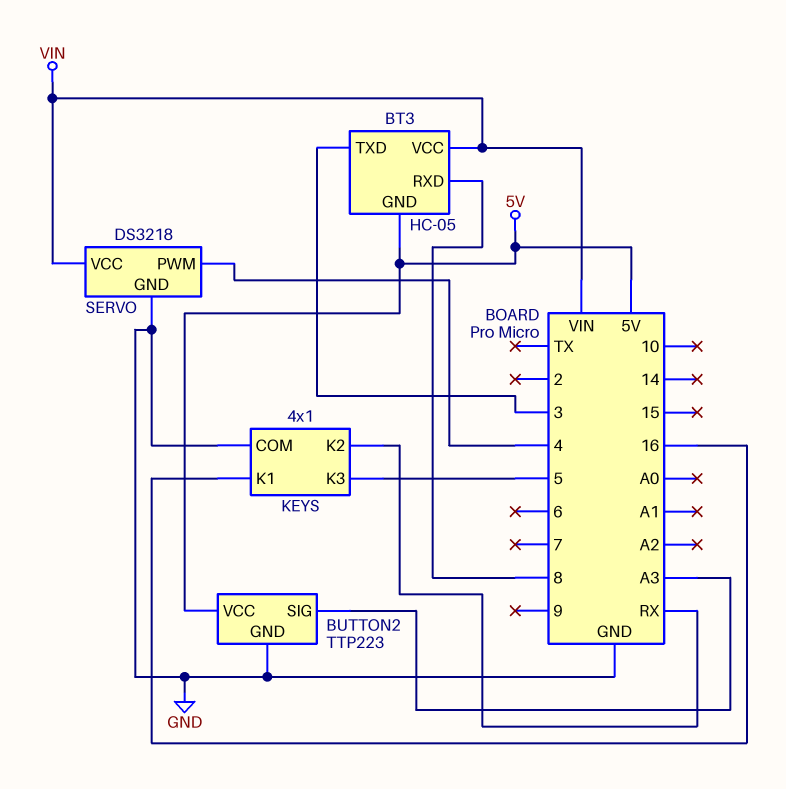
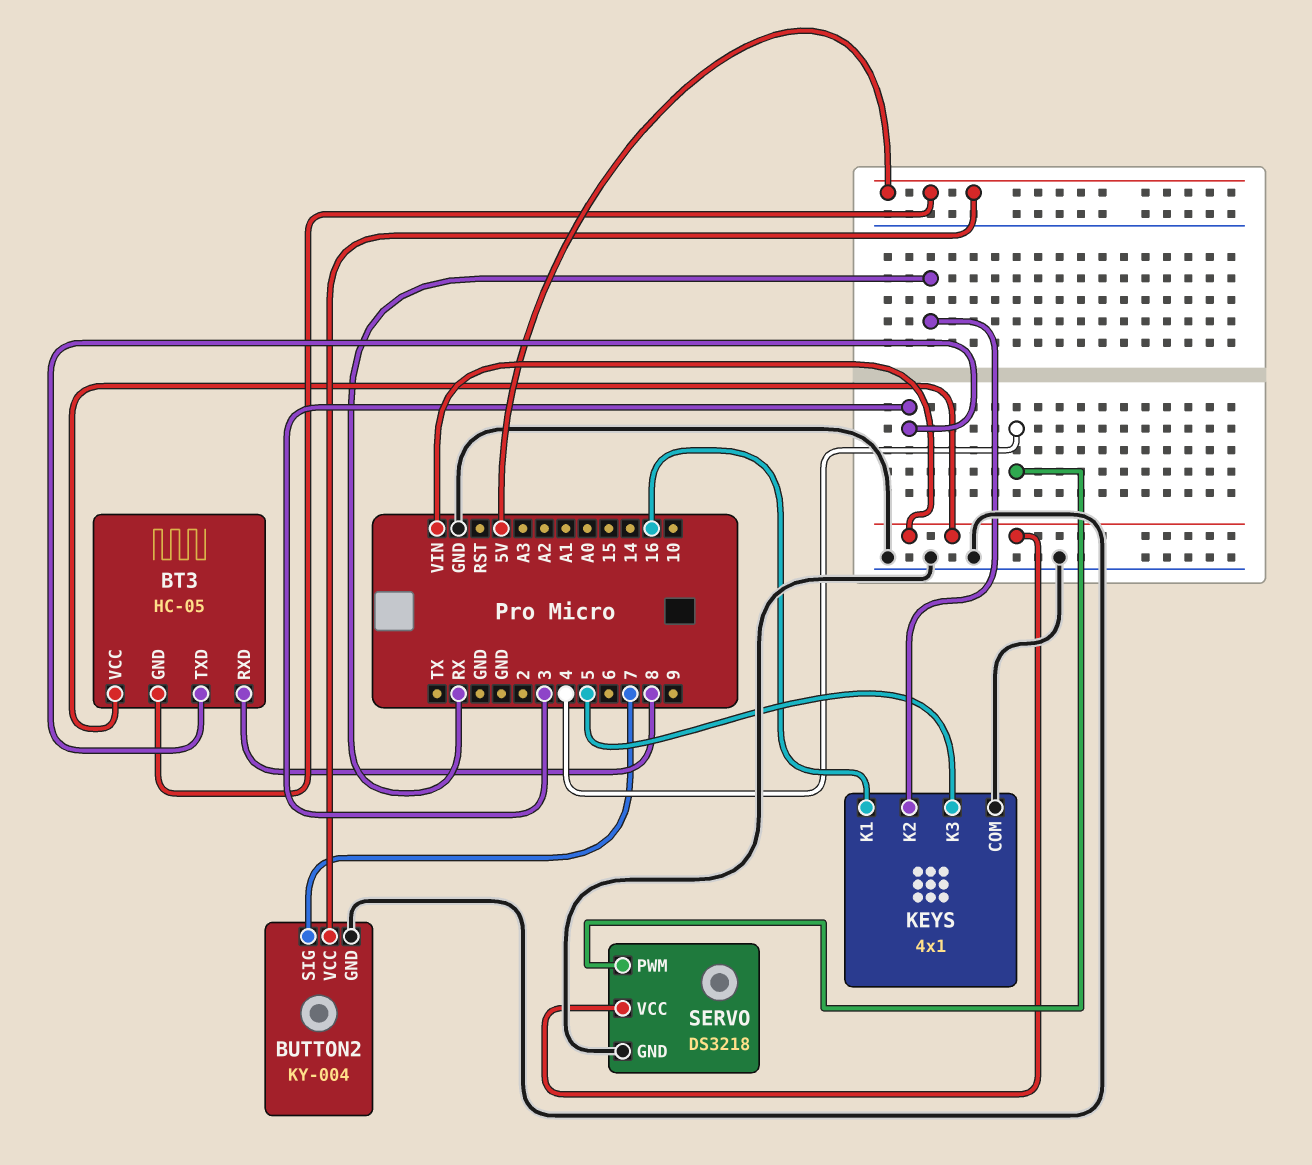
BUTTON2: TTP223 -> KY-004
BUTTON2 pin SIG: A3 -> 7

